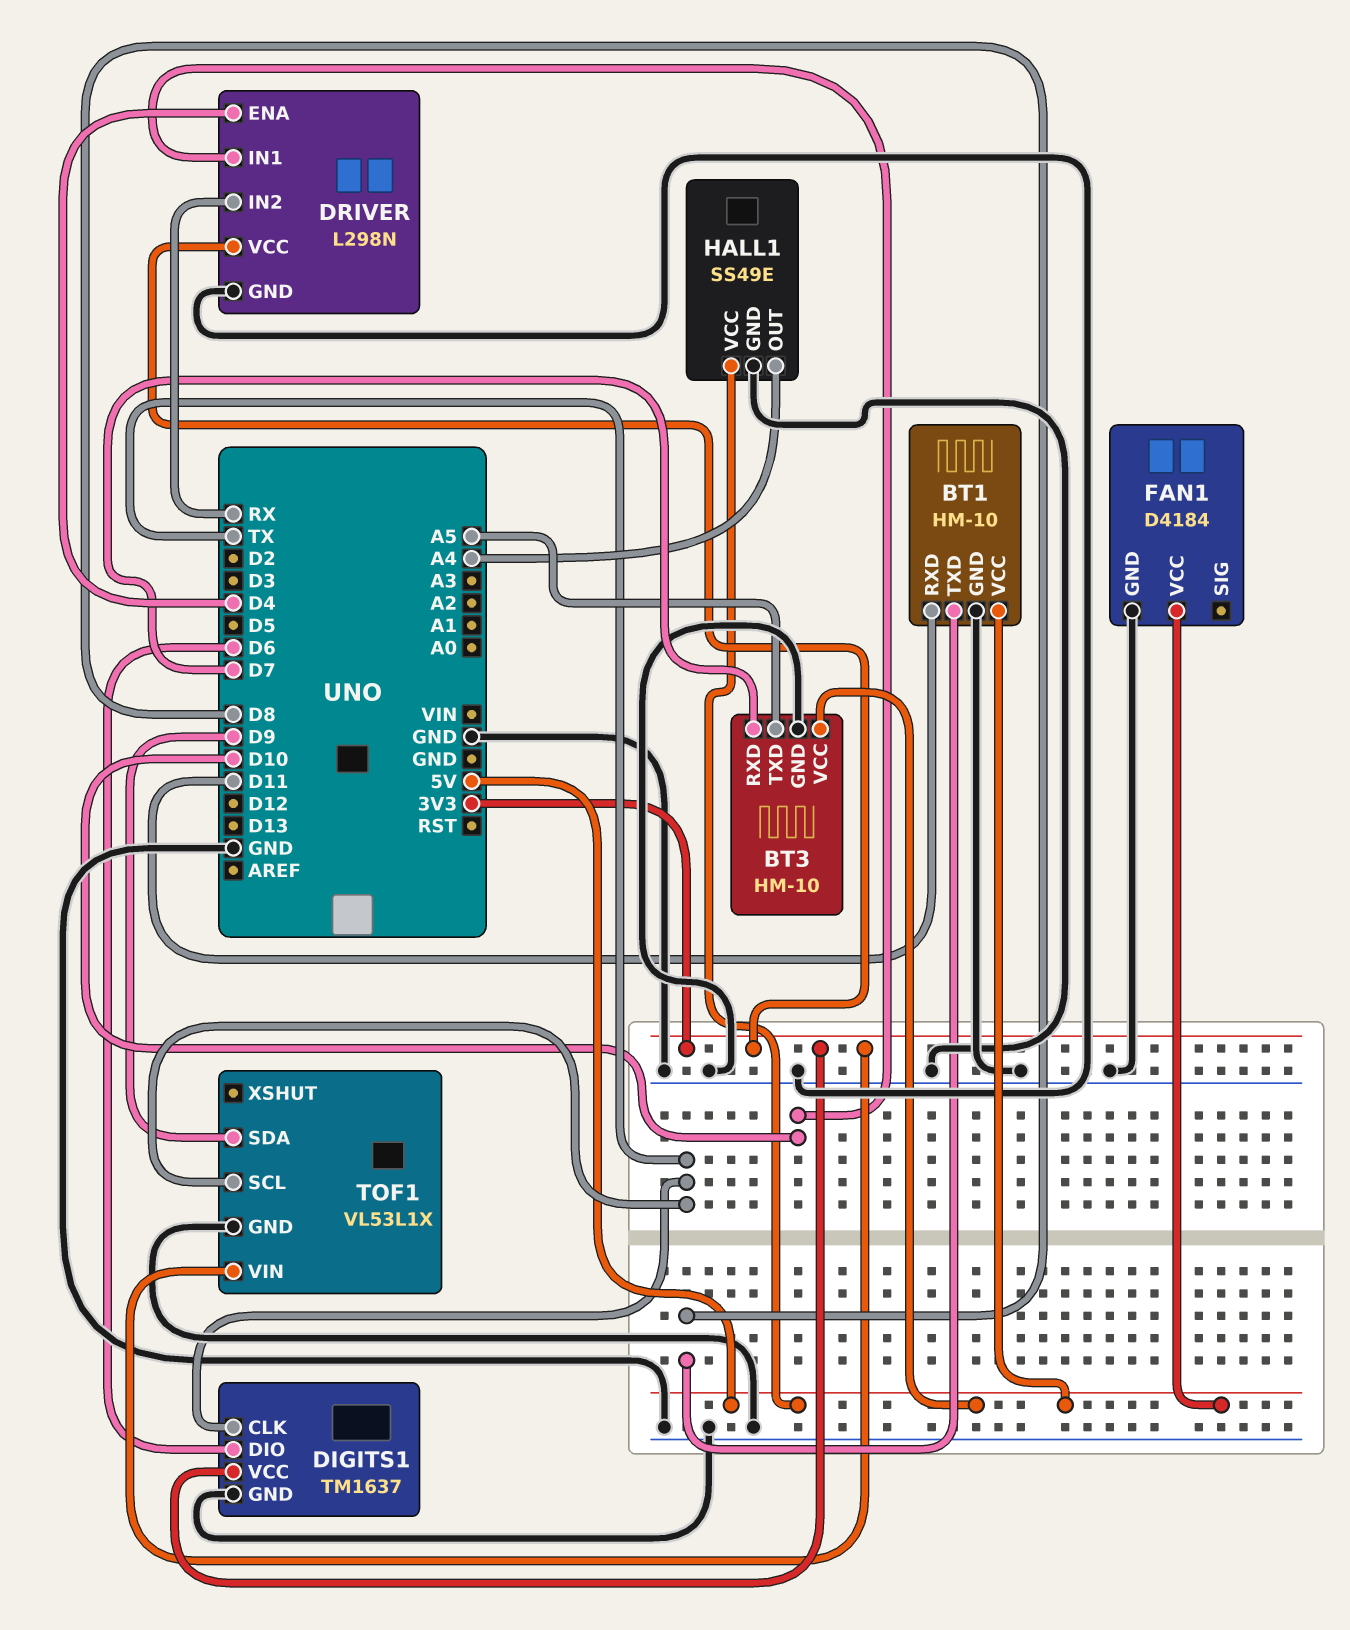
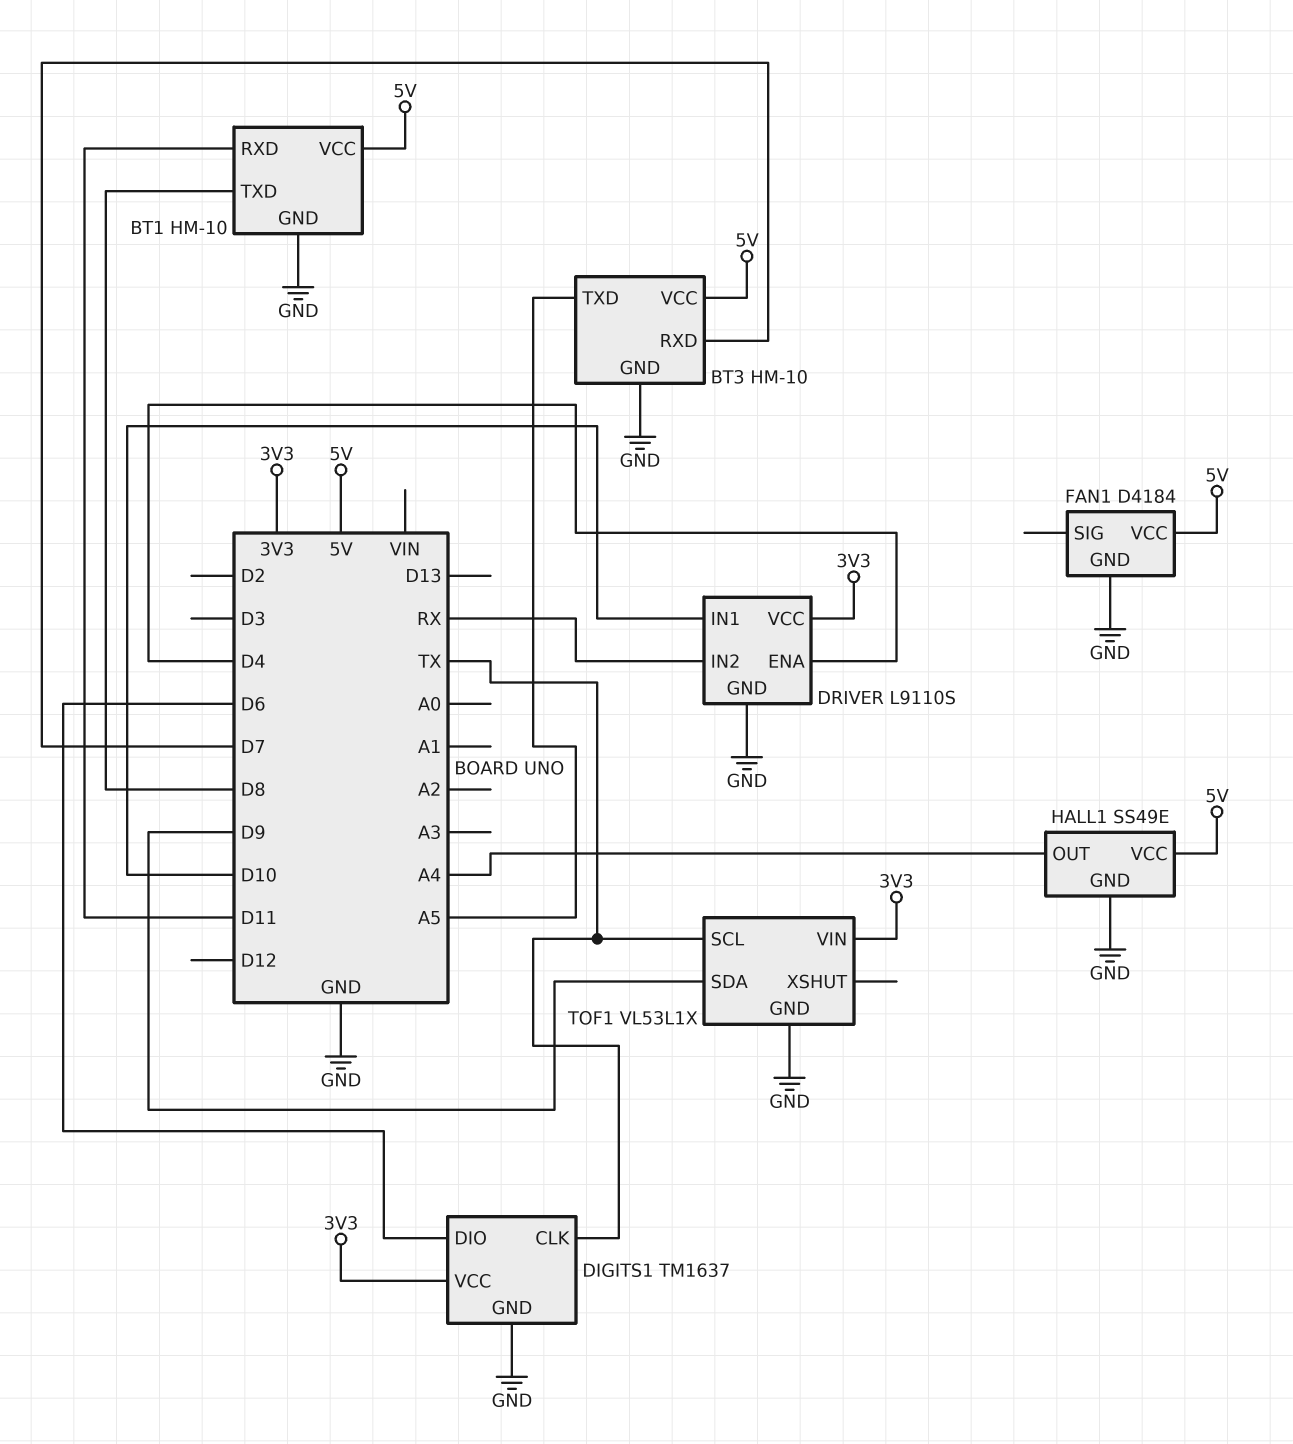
DRIVER: L298N -> L9110S

